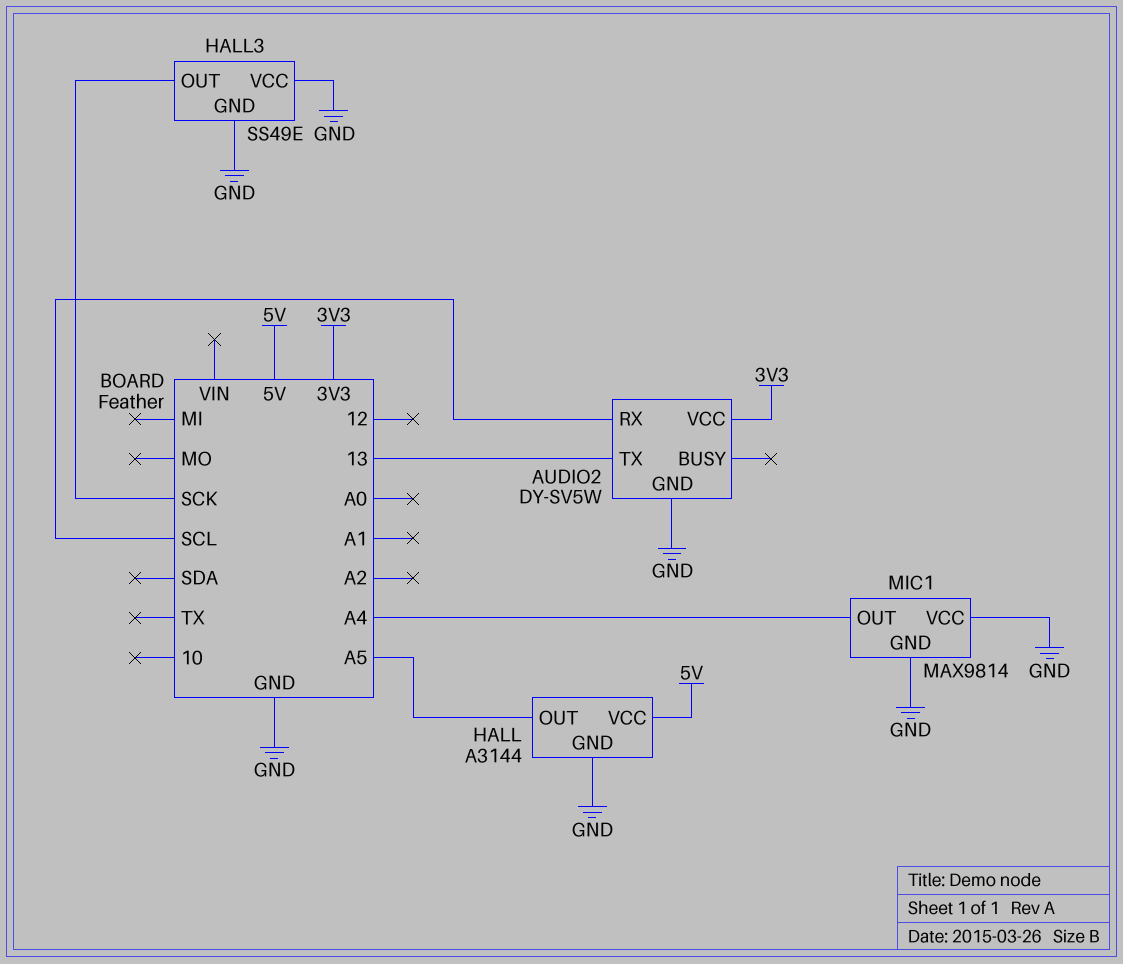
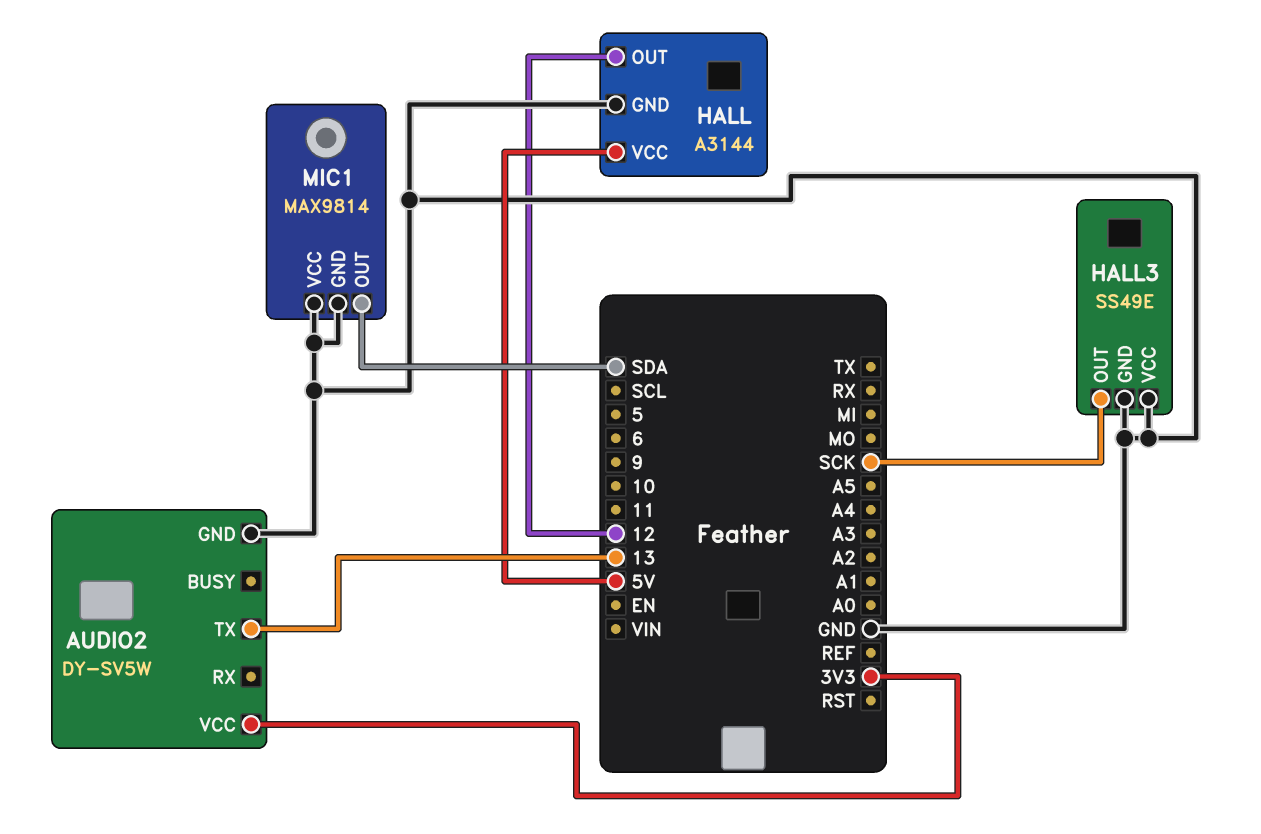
AUDIO2 pin RX: SCL -> none
HALL pin OUT: A5 -> 12
MIC1 pin OUT: A4 -> SDA

